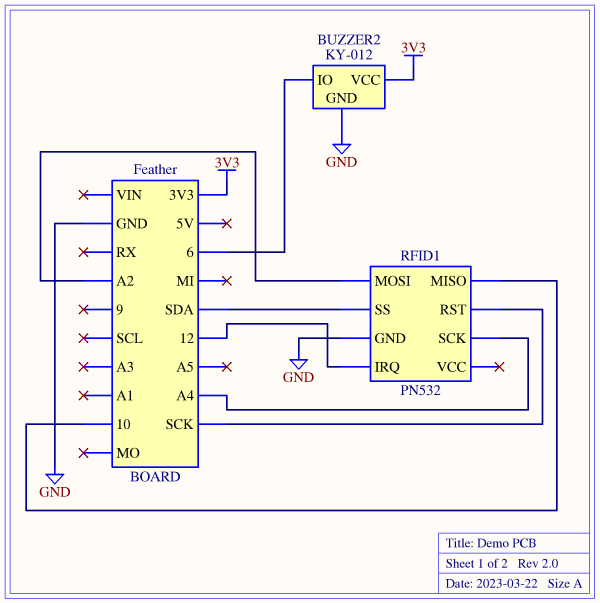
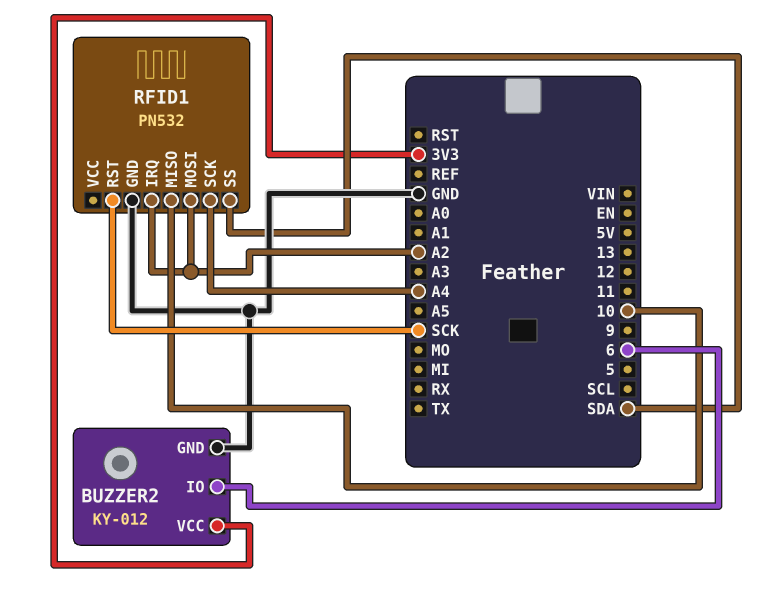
RFID1 pin IRQ: 12 -> A2

